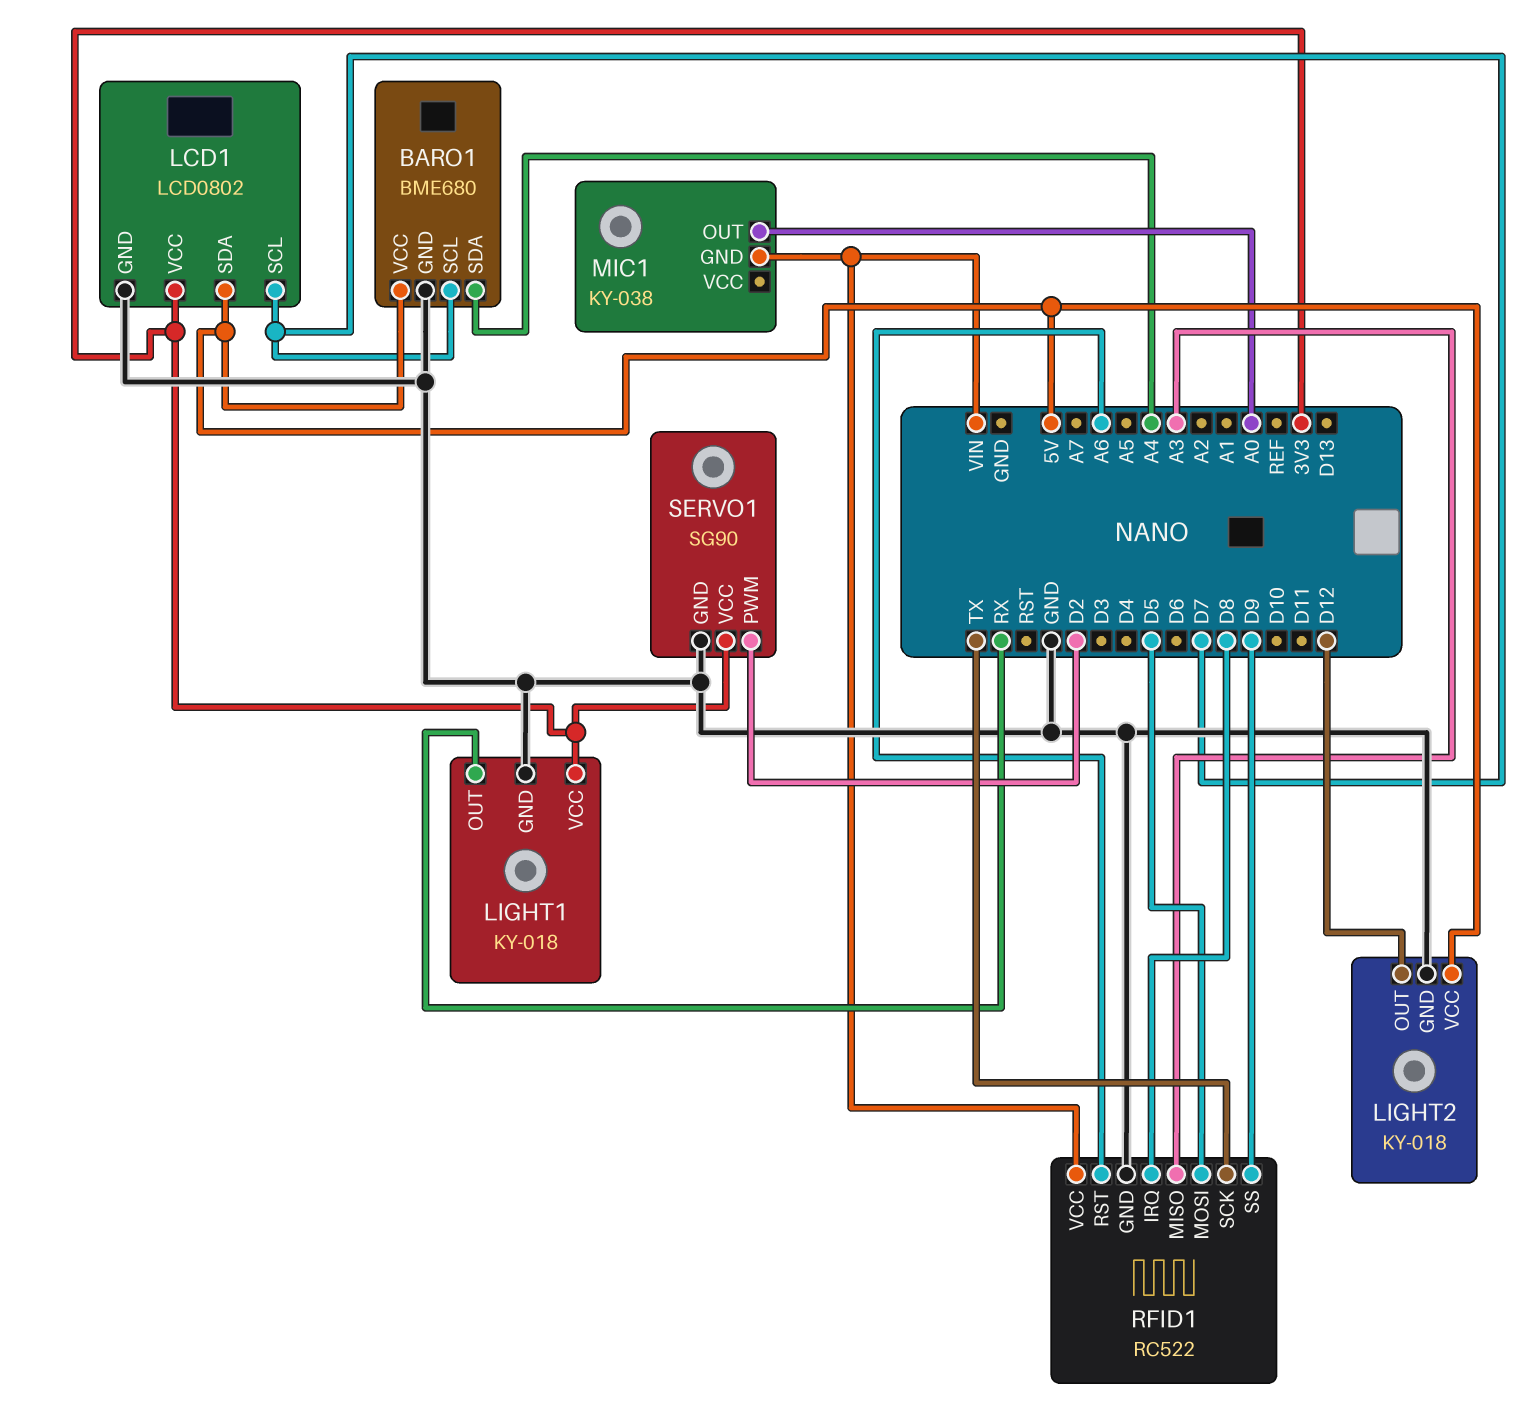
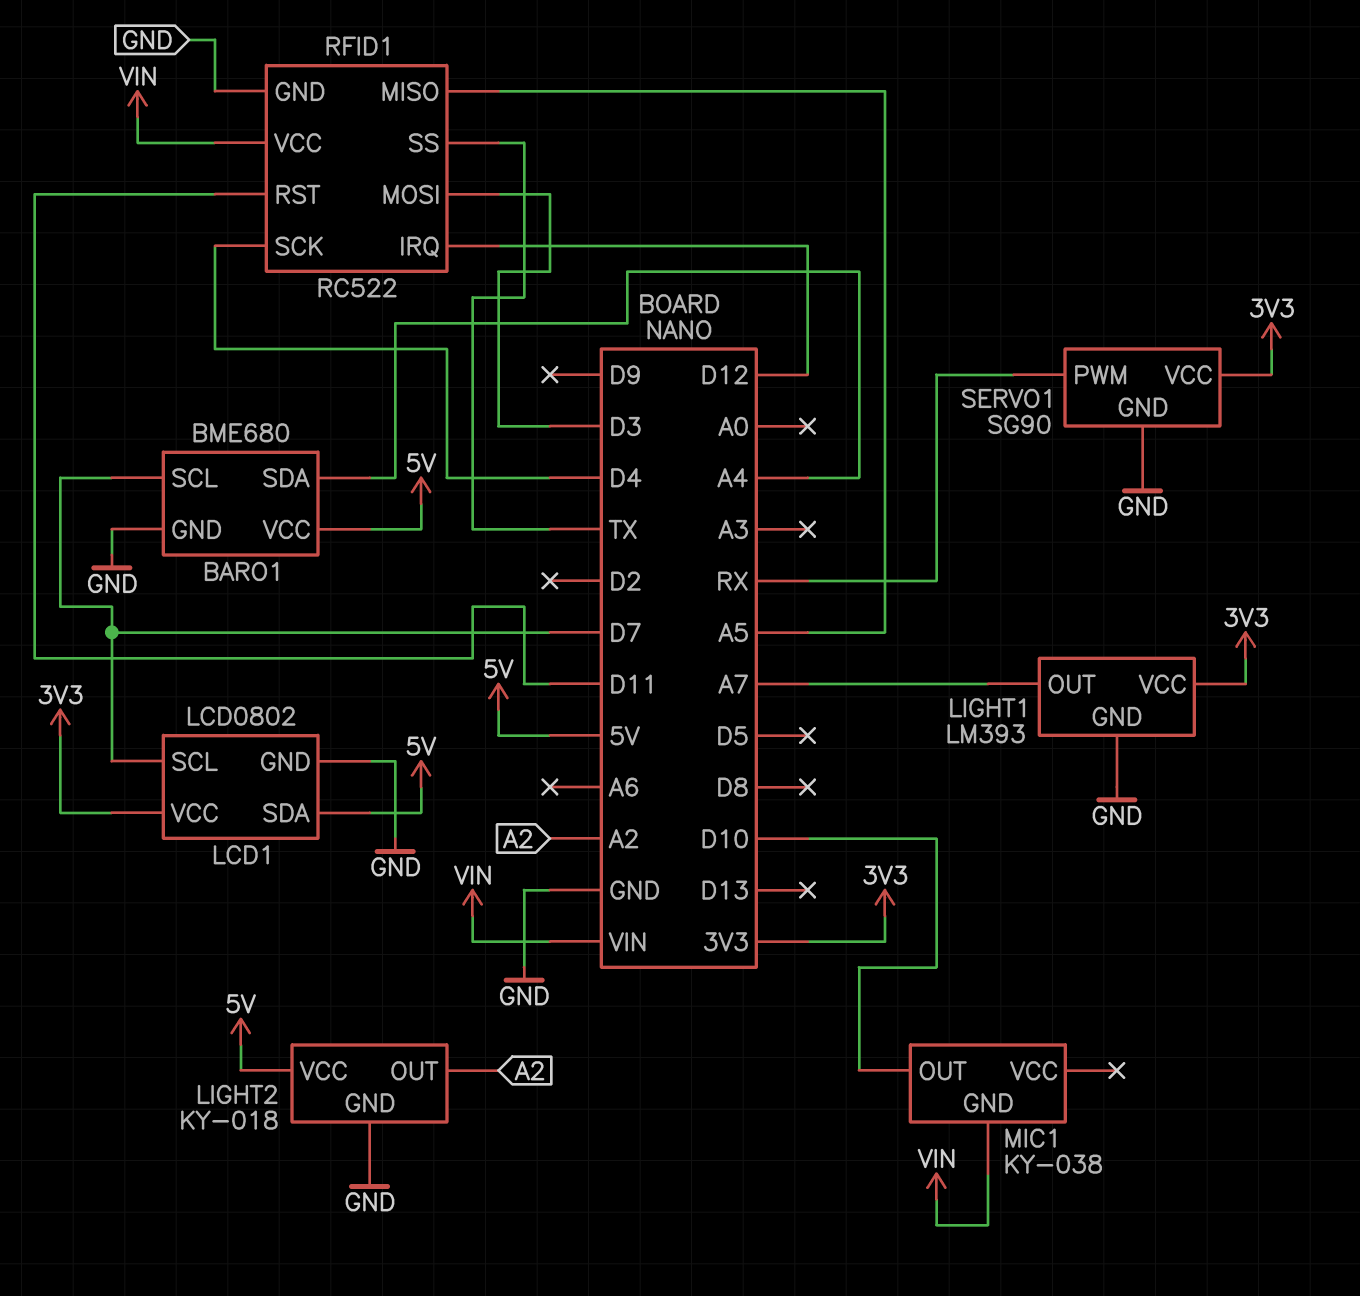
LIGHT1: KY-018 -> LM393
LIGHT1 pin OUT: RX -> A7
LIGHT2 pin OUT: D12 -> A2
MIC1 pin OUT: A0 -> D10
RFID1 pin IRQ: D8 -> D12
RFID1 pin MISO: A3 -> A5
RFID1 pin MOSI: D5 -> D3
RFID1 pin RST: A6 -> D11
RFID1 pin SCK: TX -> D4
RFID1 pin SS: D9 -> TX
SERVO1 pin PWM: D2 -> RX

